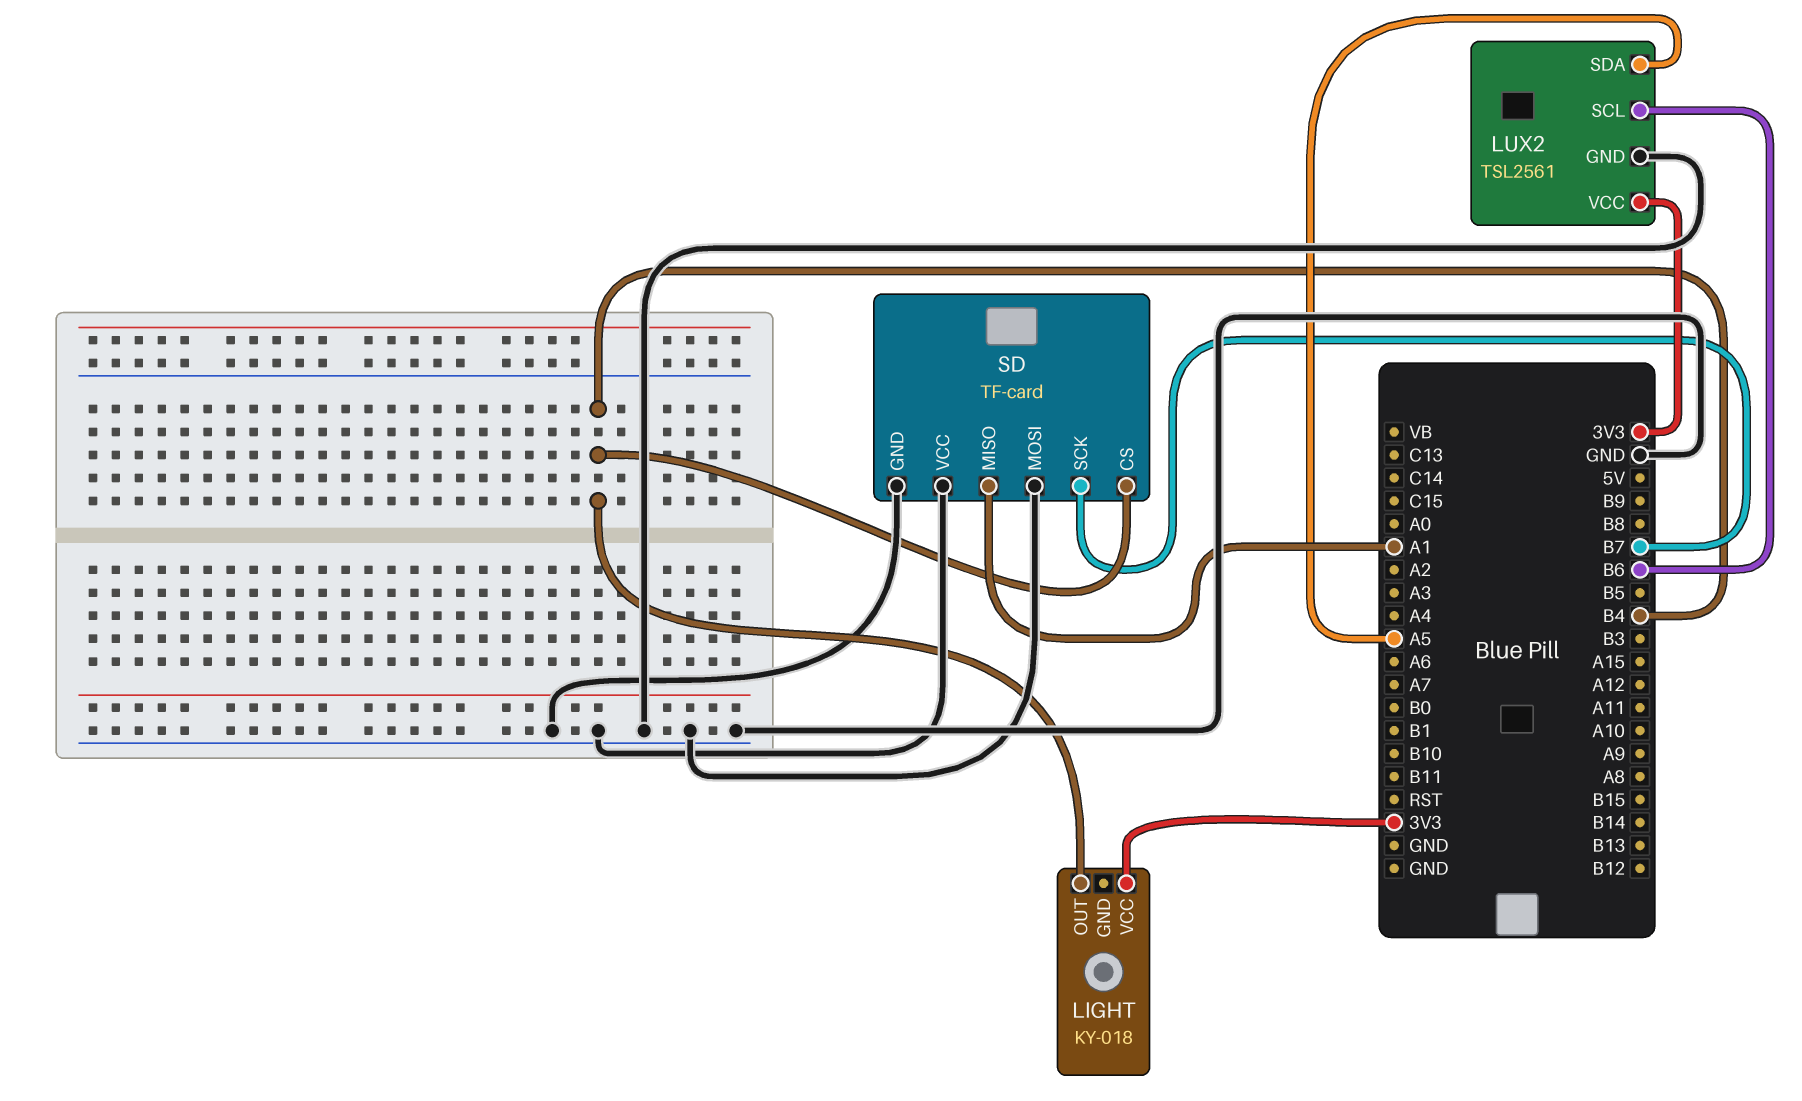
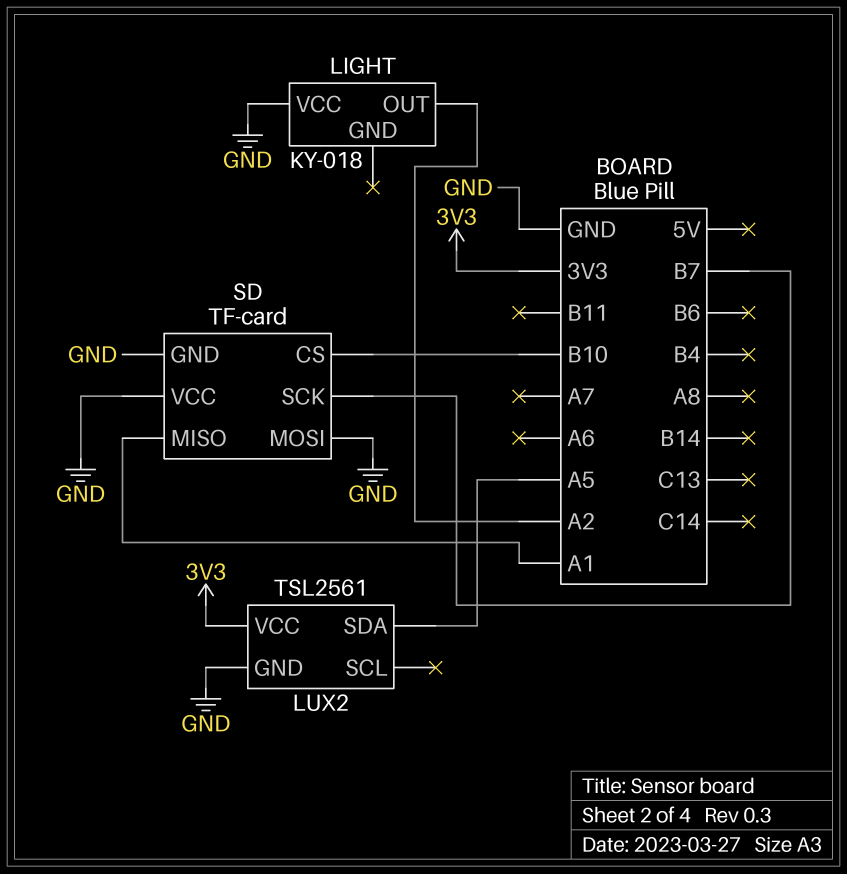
LIGHT pin OUT: B4 -> A2
LIGHT pin VCC: 3V3 -> GND
LUX2 pin SCL: B6 -> none
SD pin CS: B4 -> B10

